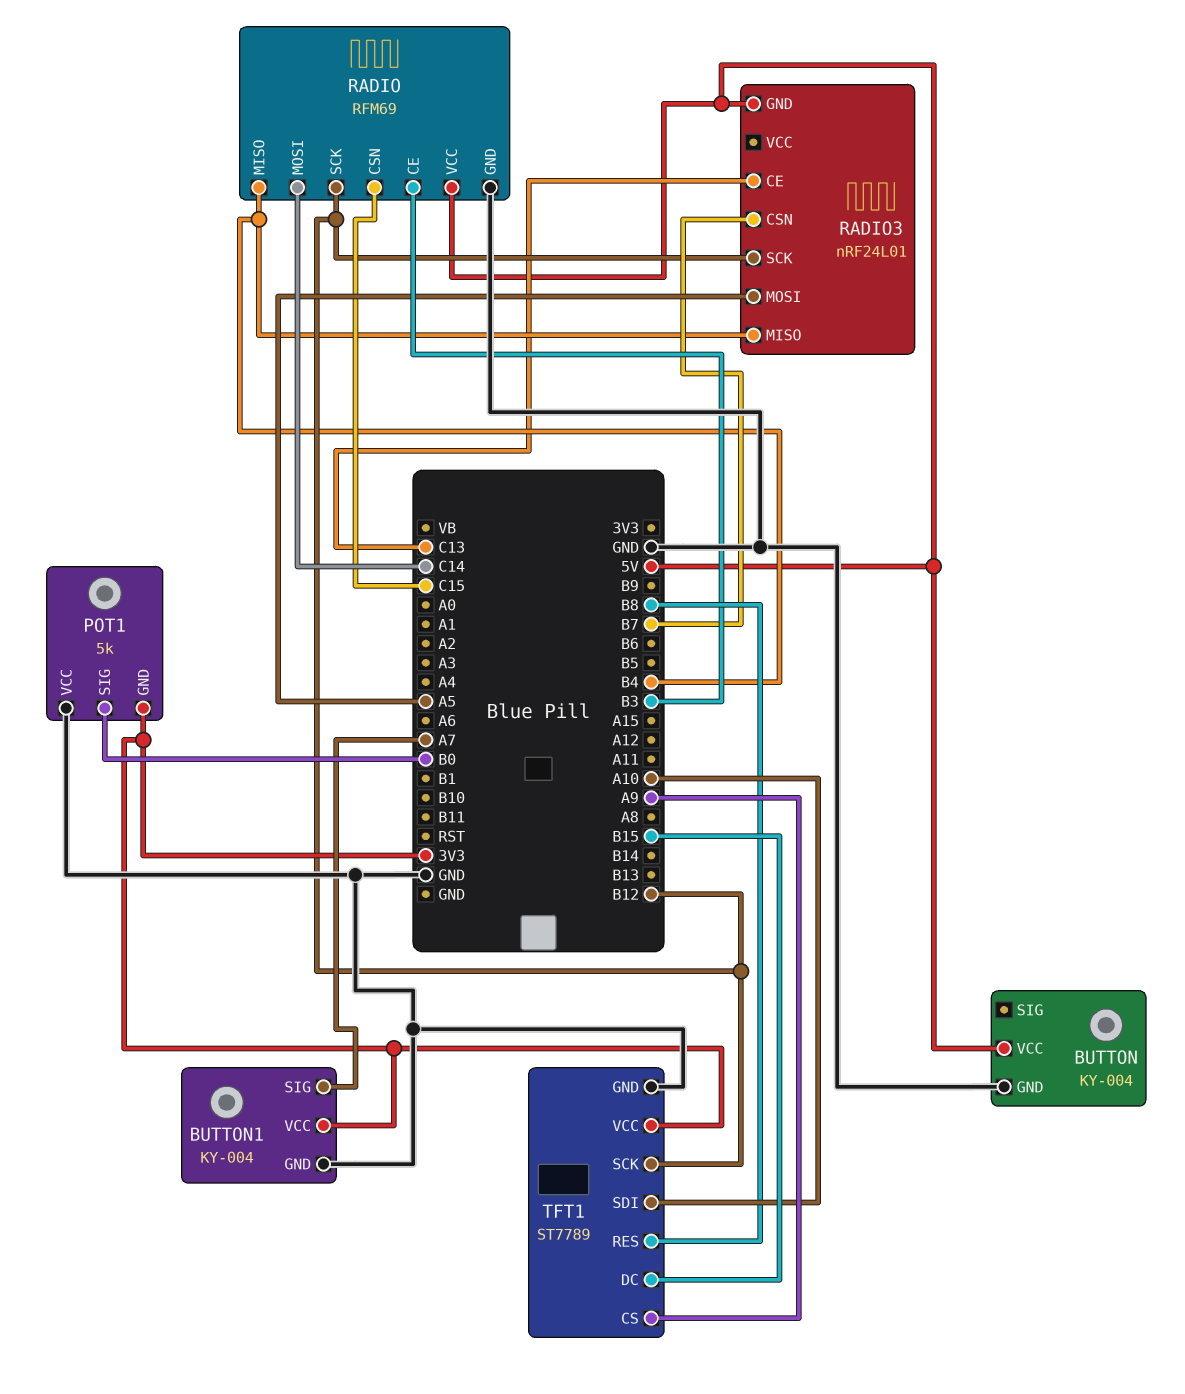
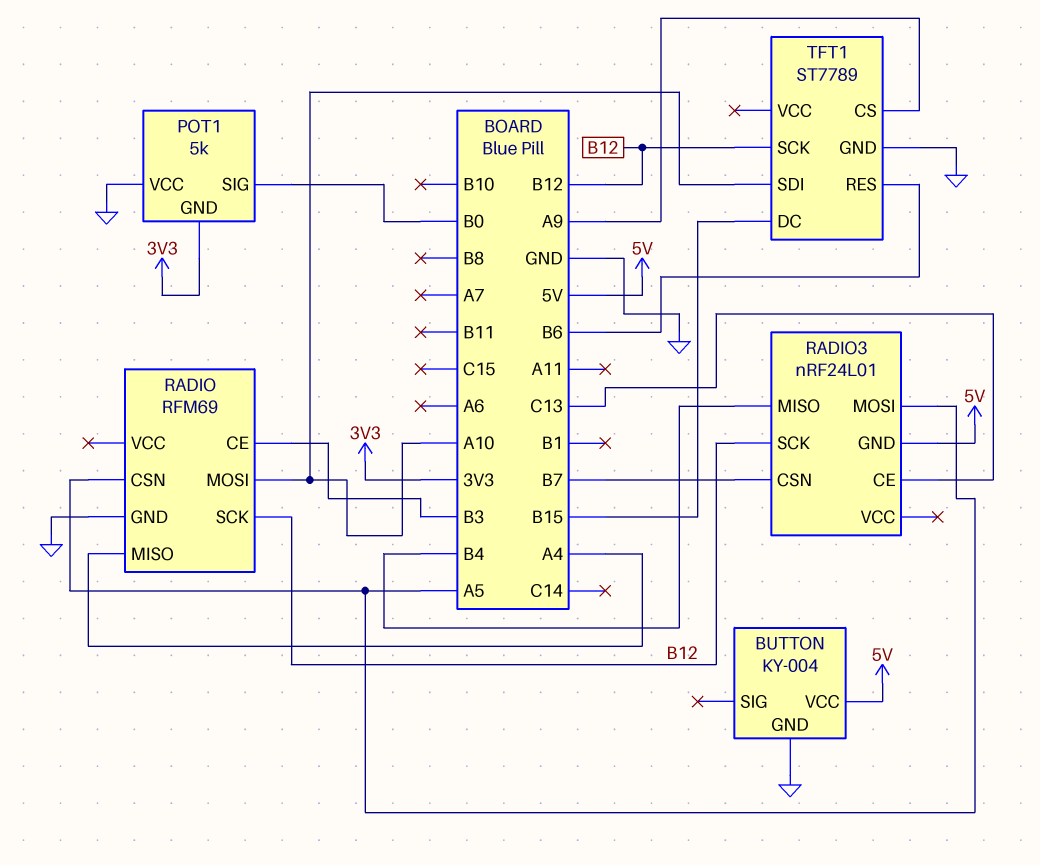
BUTTON1: KY-004 -> none
BUTTON1 pin GND: GND -> none
BUTTON1 pin SIG: A7 -> none
BUTTON1 pin VCC: 3V3 -> none
RADIO pin CSN: C15 -> A5
RADIO pin MISO: B4 -> A4
RADIO pin MOSI: C14 -> A10
RADIO pin VCC: 5V -> none
TFT1 pin RES: B8 -> B6
TFT1 pin VCC: 3V3 -> none

